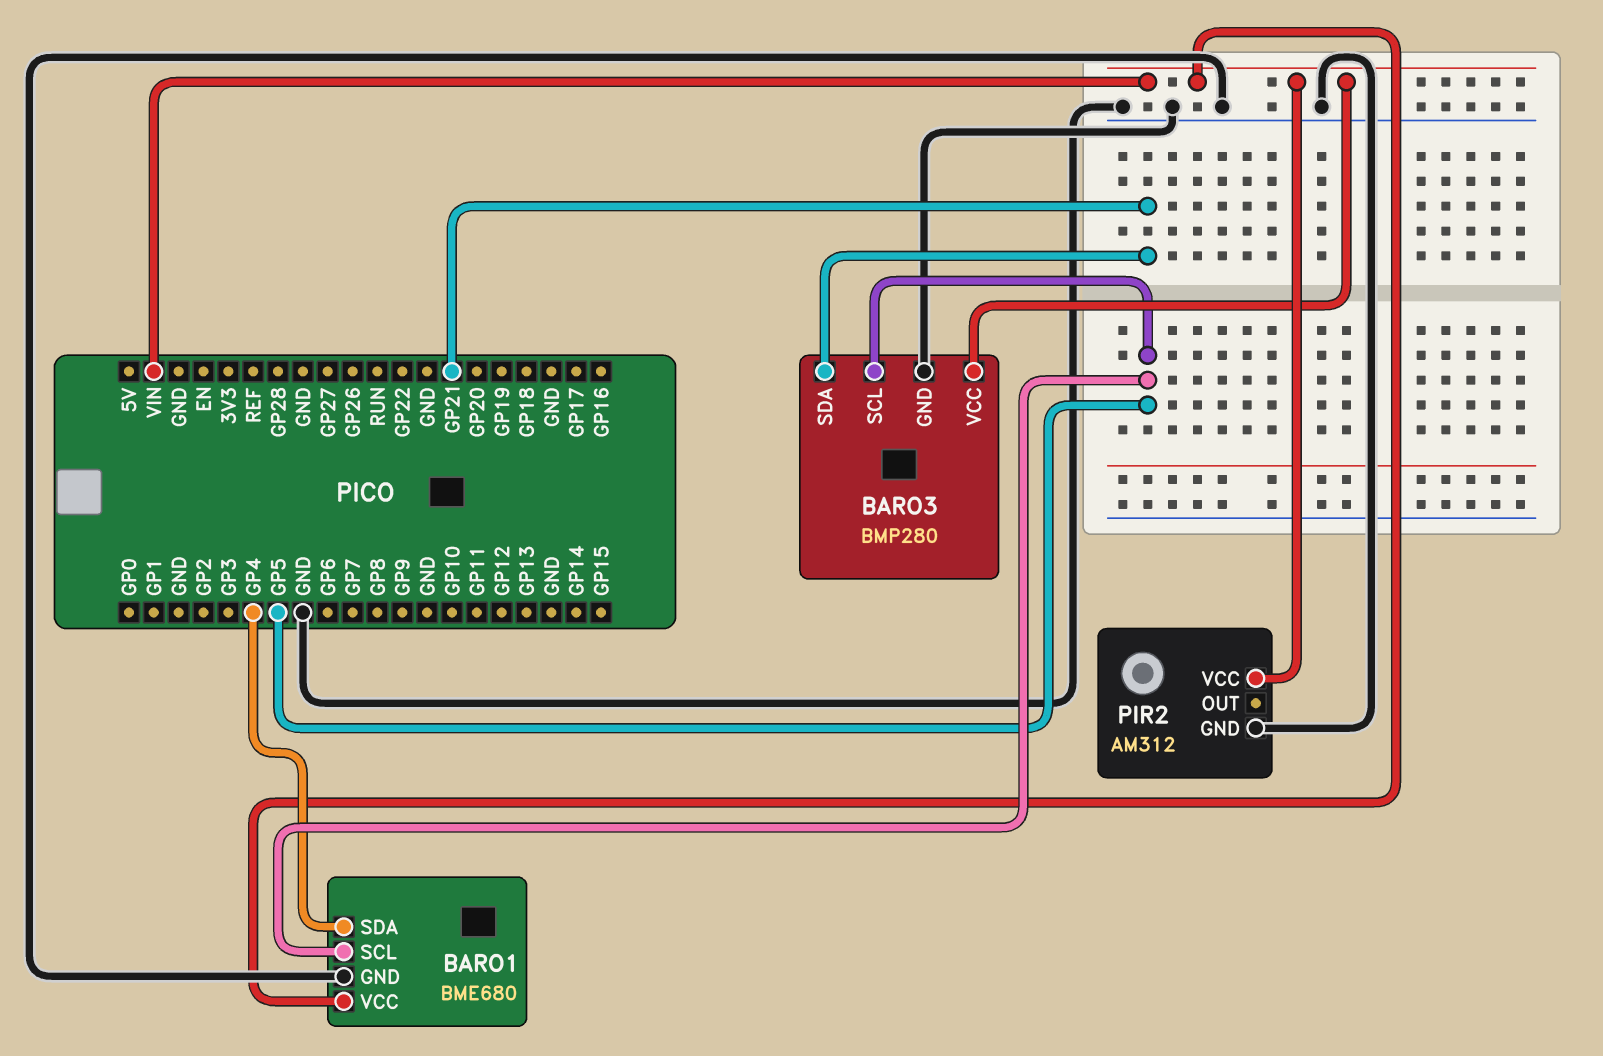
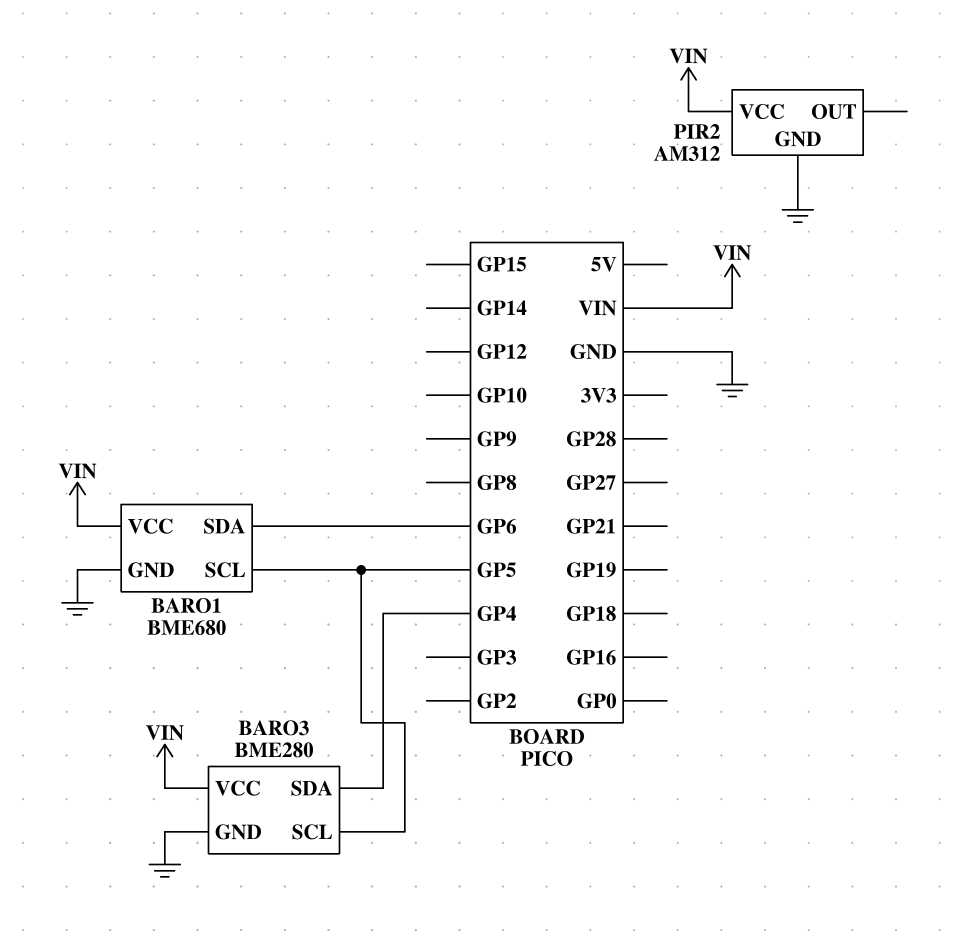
BARO1 pin SDA: GP4 -> GP6
BARO3: BMP280 -> BME280
BARO3 pin SDA: GP21 -> GP4

